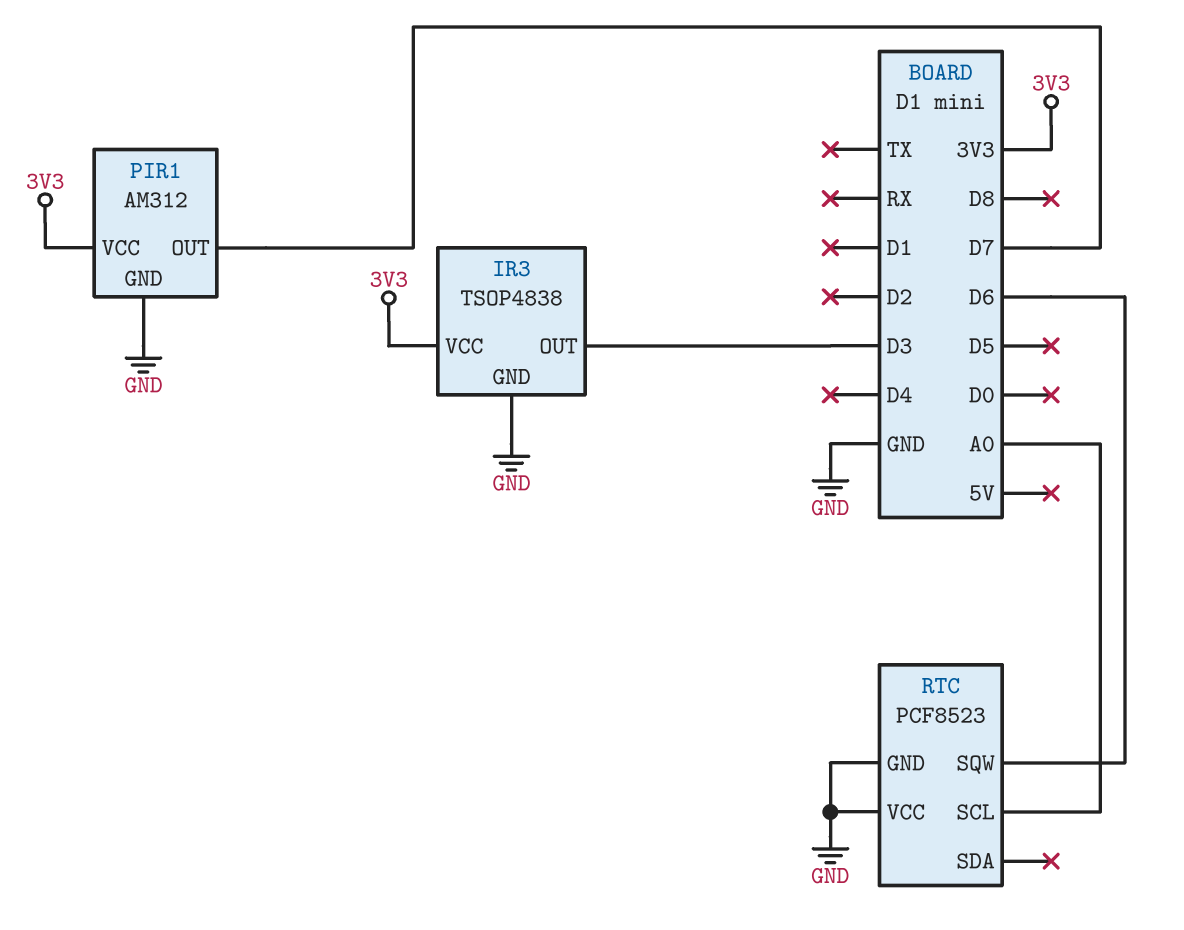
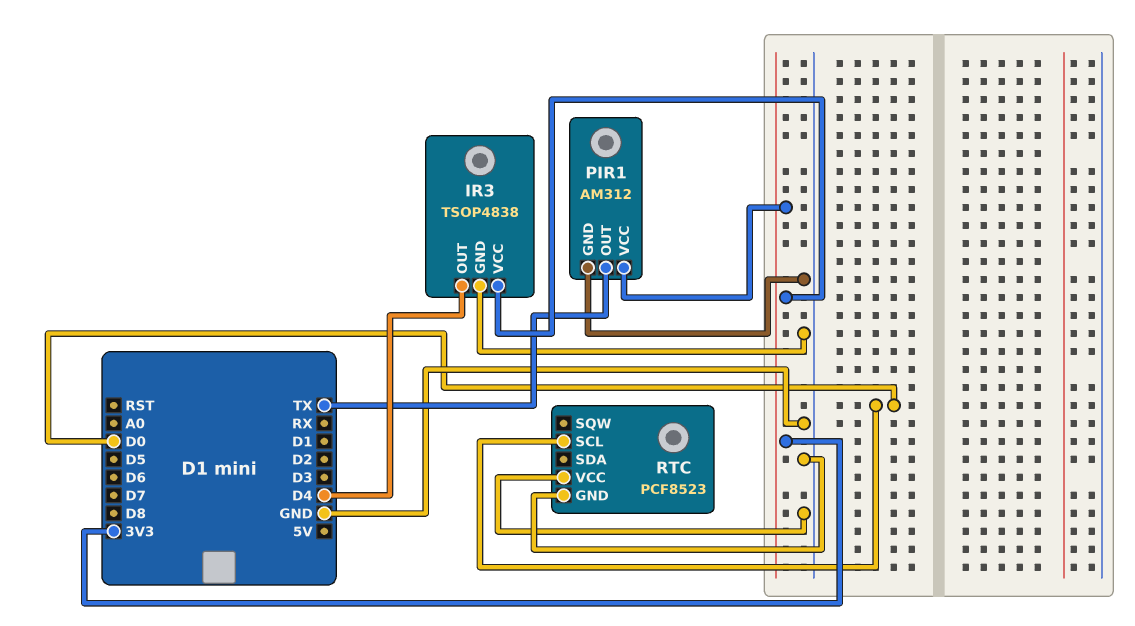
IR3 pin OUT: D3 -> D4
PIR1 pin OUT: D7 -> TX
RTC pin SCL: A0 -> D0
RTC pin SQW: D6 -> none

